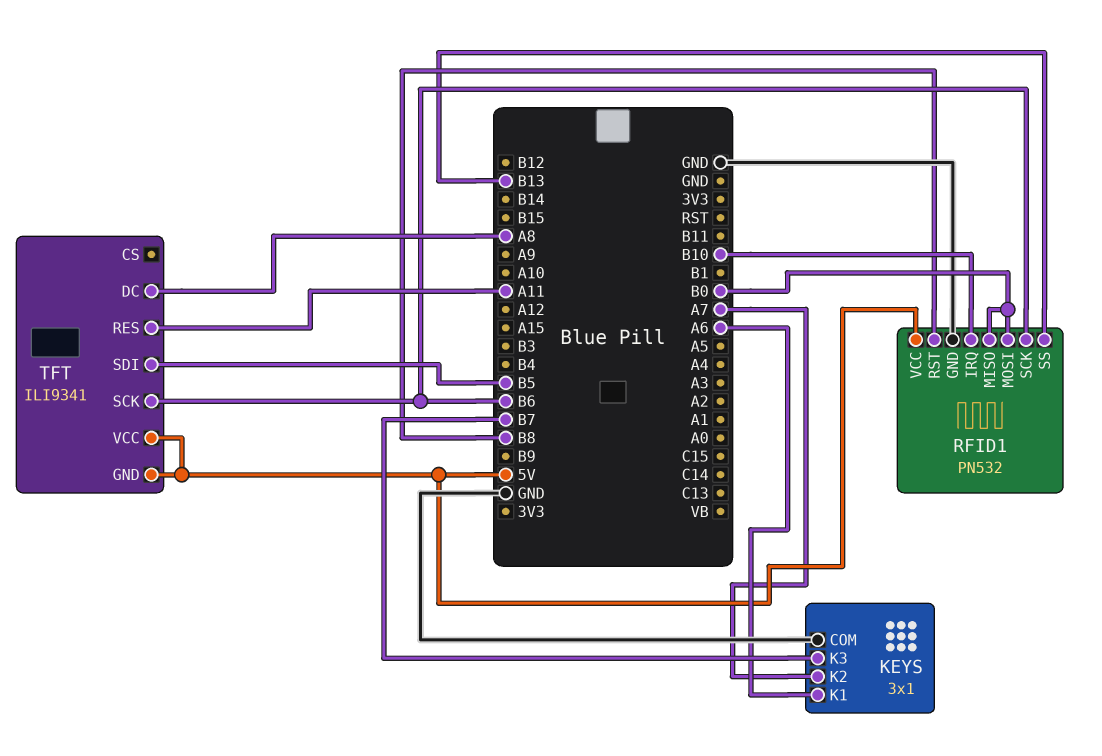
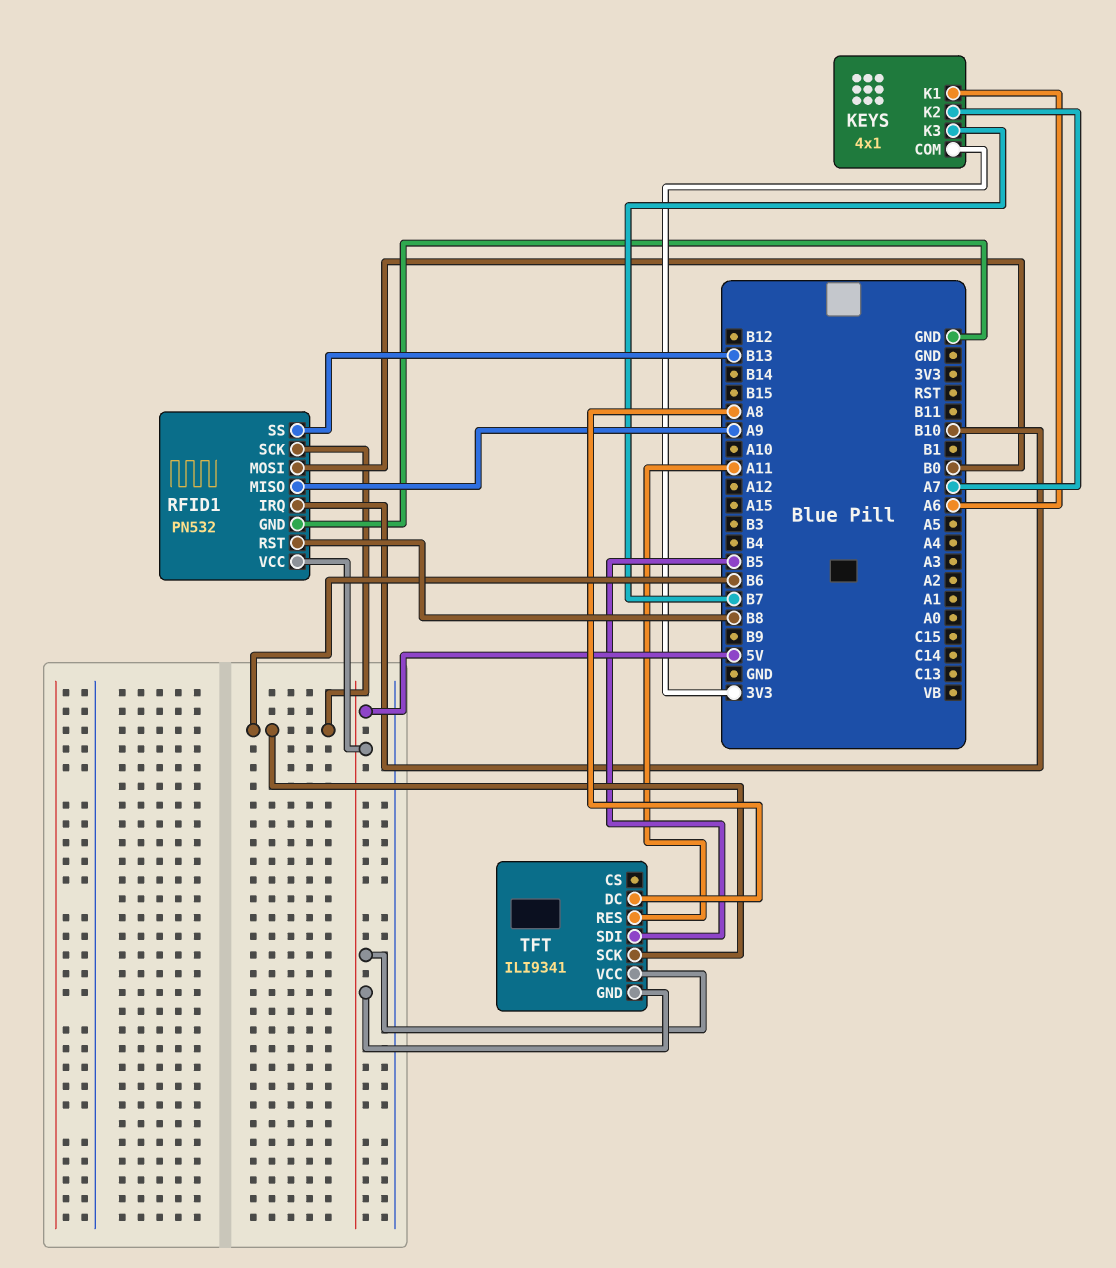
KEYS: 3x1 -> 4x1
KEYS pin COM: GND -> 3V3
RFID1 pin MISO: B0 -> A9

